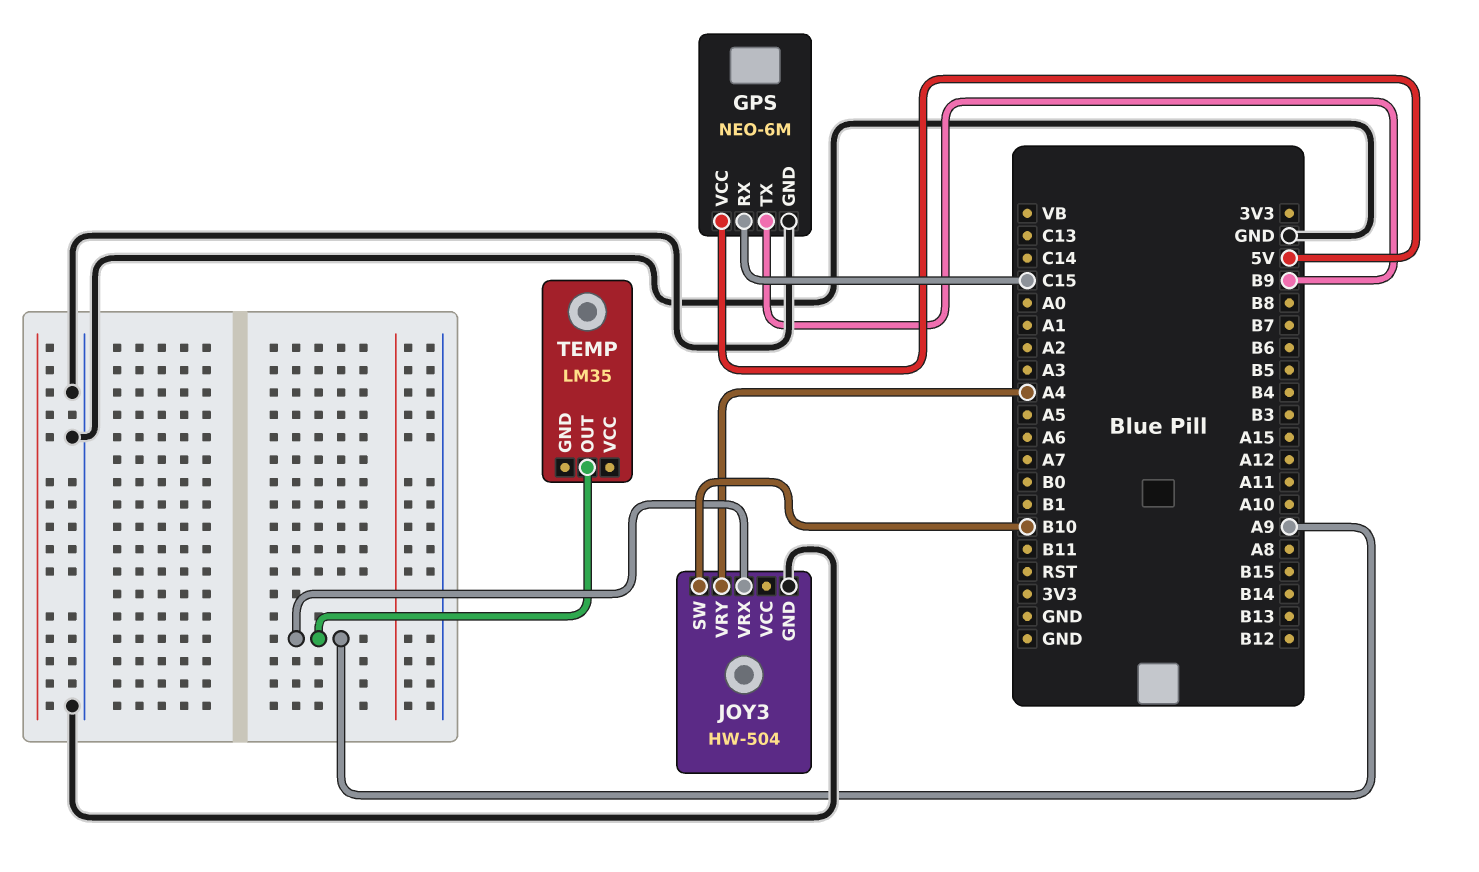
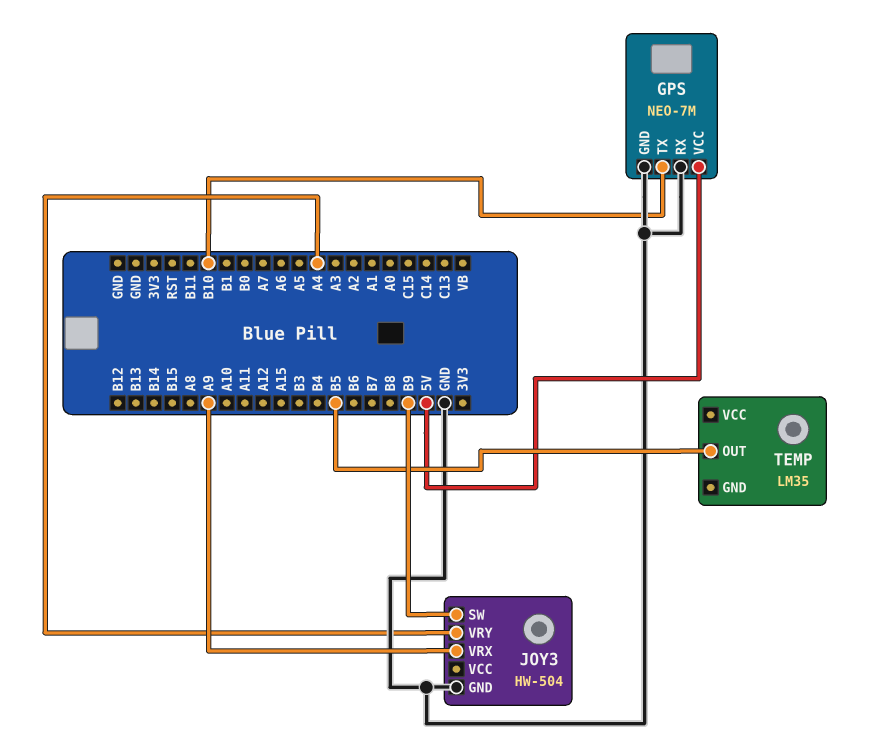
GPS: NEO-6M -> NEO-7M
GPS pin RX: C15 -> GND
GPS pin TX: B9 -> B10
JOY3 pin SW: B10 -> B9
TEMP pin OUT: A9 -> B5

